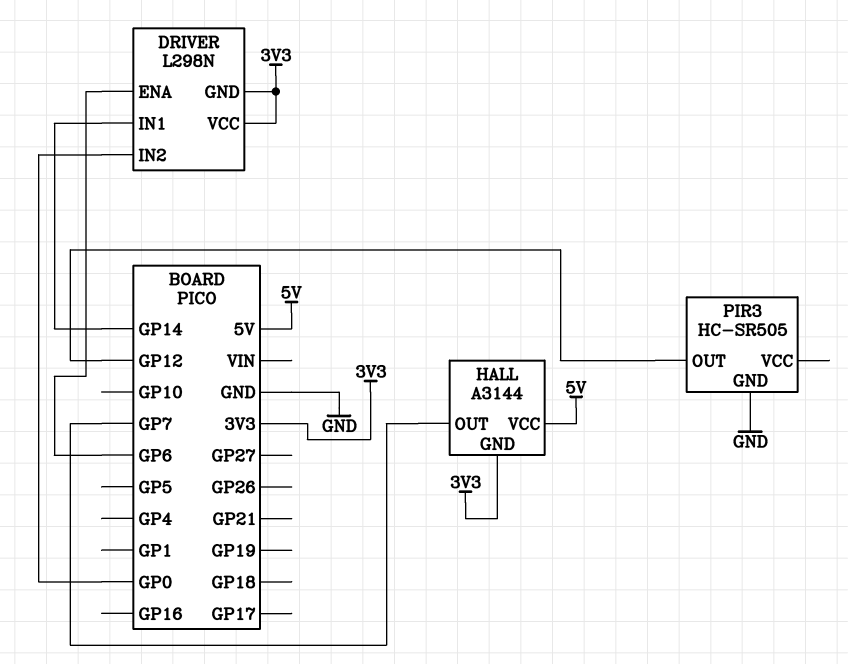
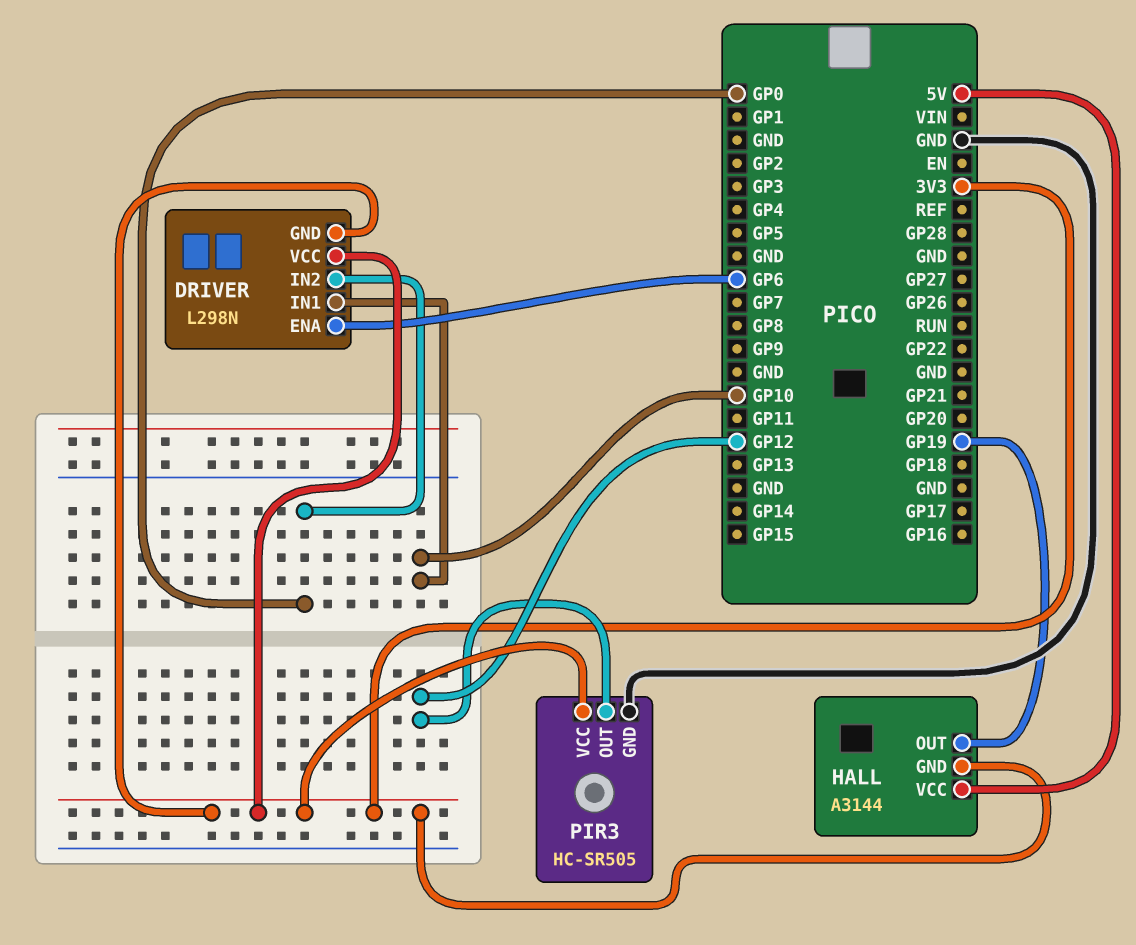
DRIVER pin IN1: GP14 -> GP10
HALL pin OUT: GP7 -> GP19
PIR3 pin VCC: none -> 3V3

